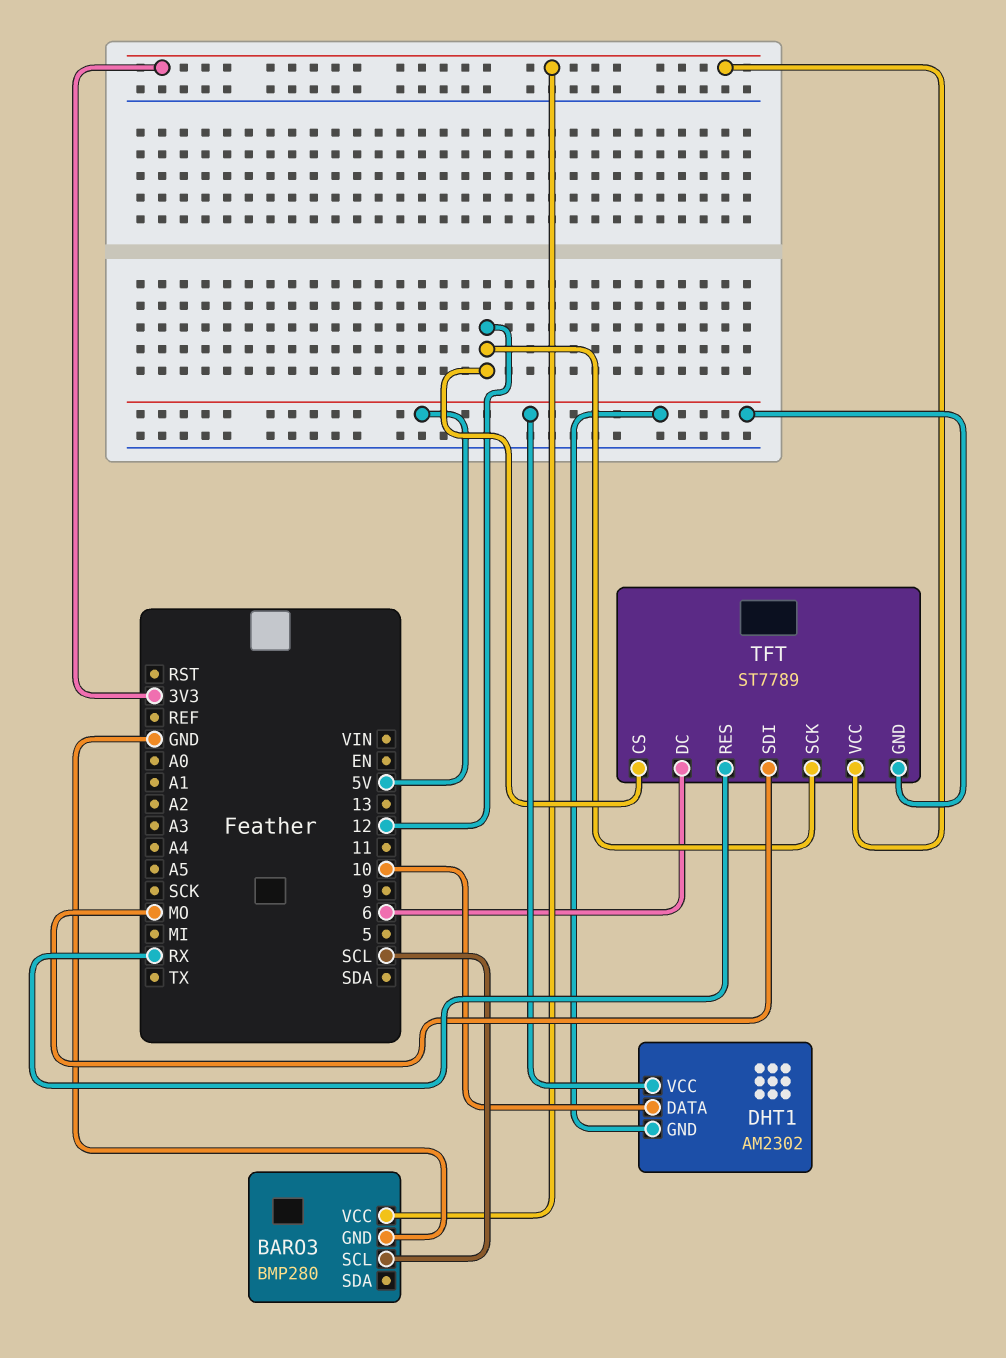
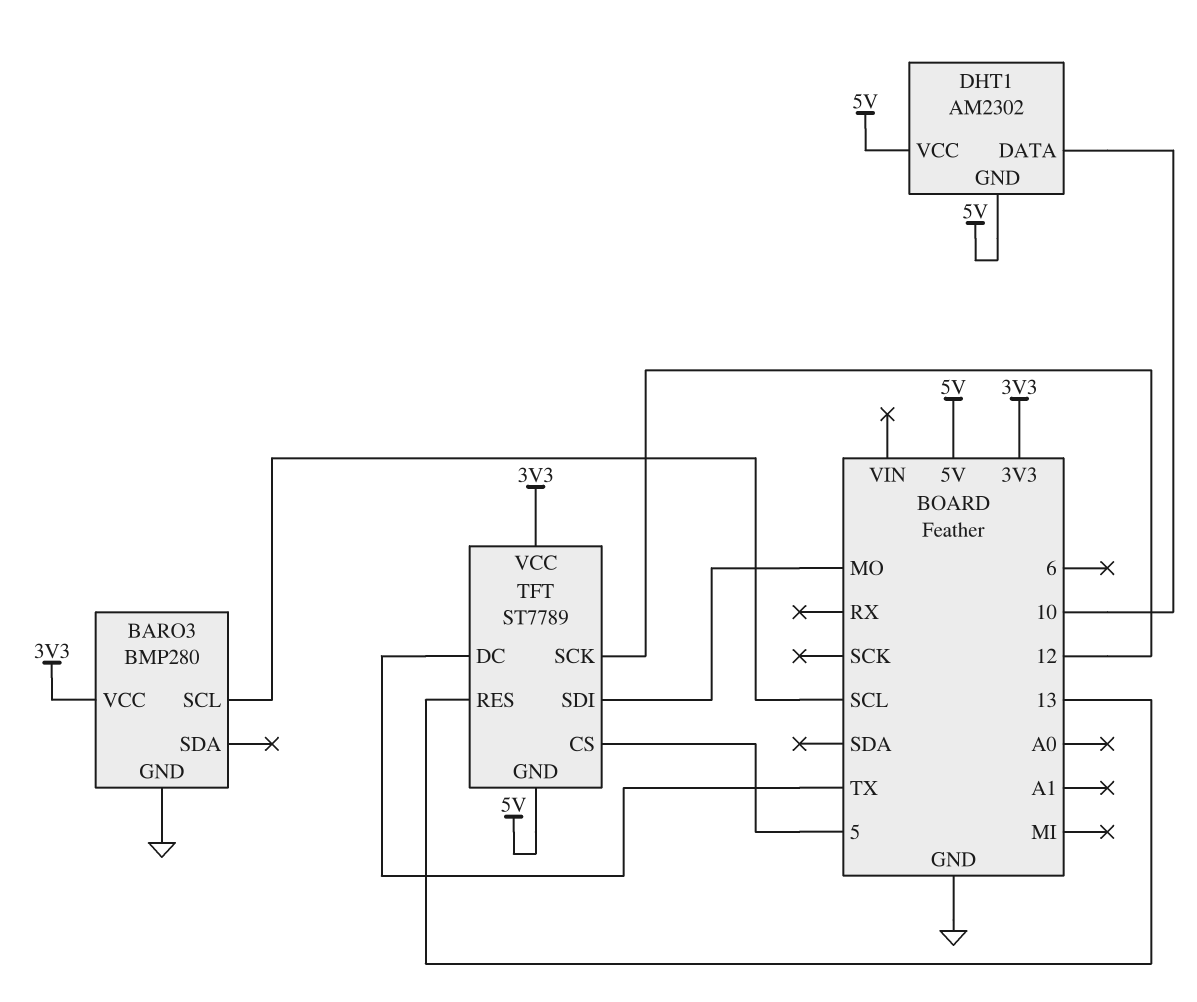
TFT pin CS: 12 -> 5
TFT pin DC: 6 -> TX
TFT pin RES: RX -> 13

